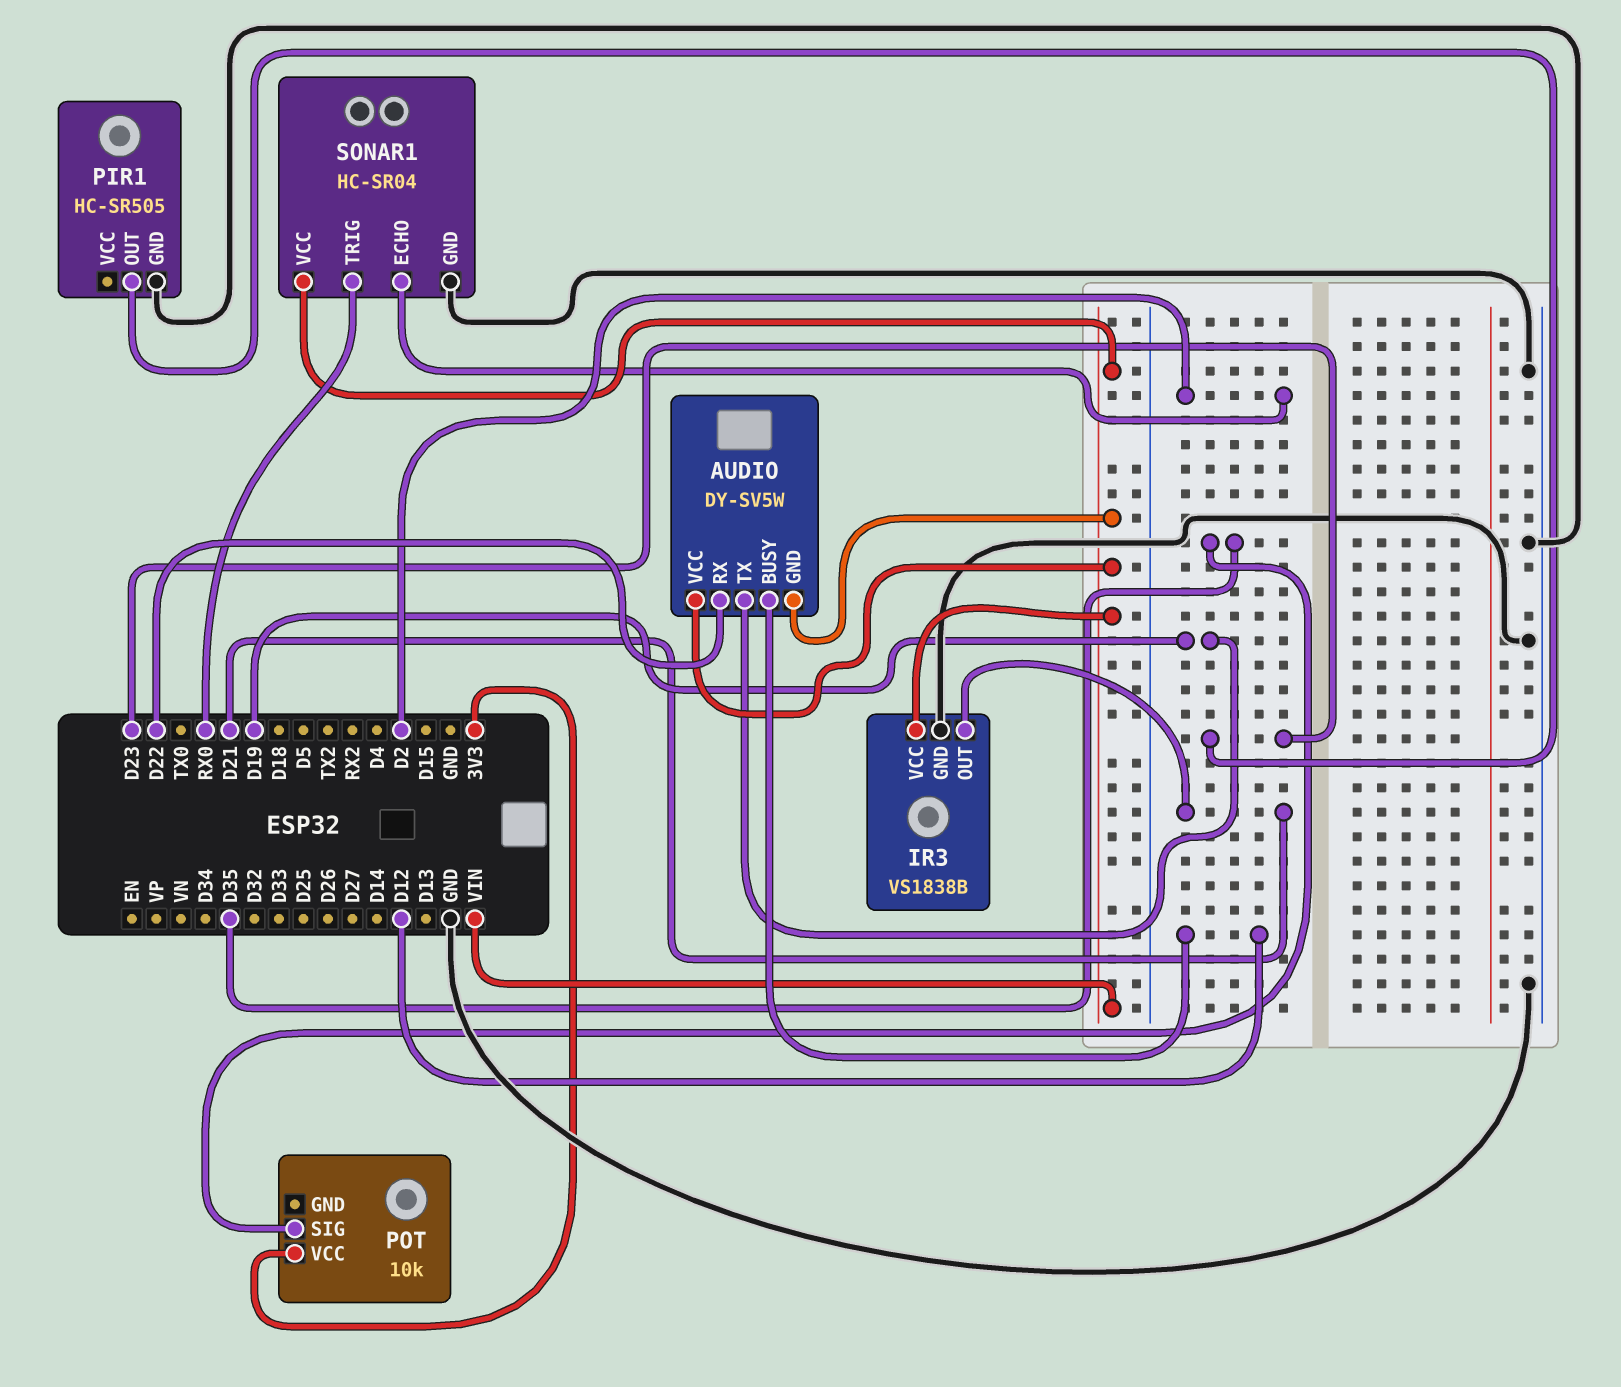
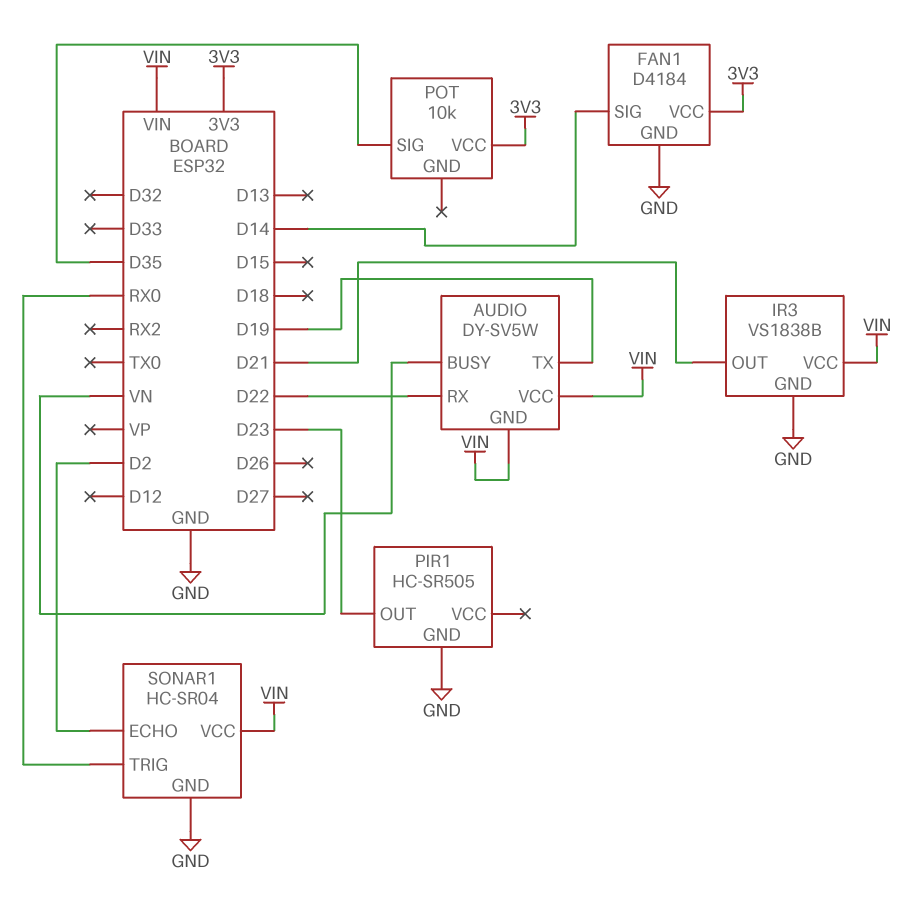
AUDIO pin BUSY: D12 -> VN
FAN1: none -> D4184
FAN1 pin GND: none -> GND
FAN1 pin SIG: none -> D14
FAN1 pin VCC: none -> 3V3

